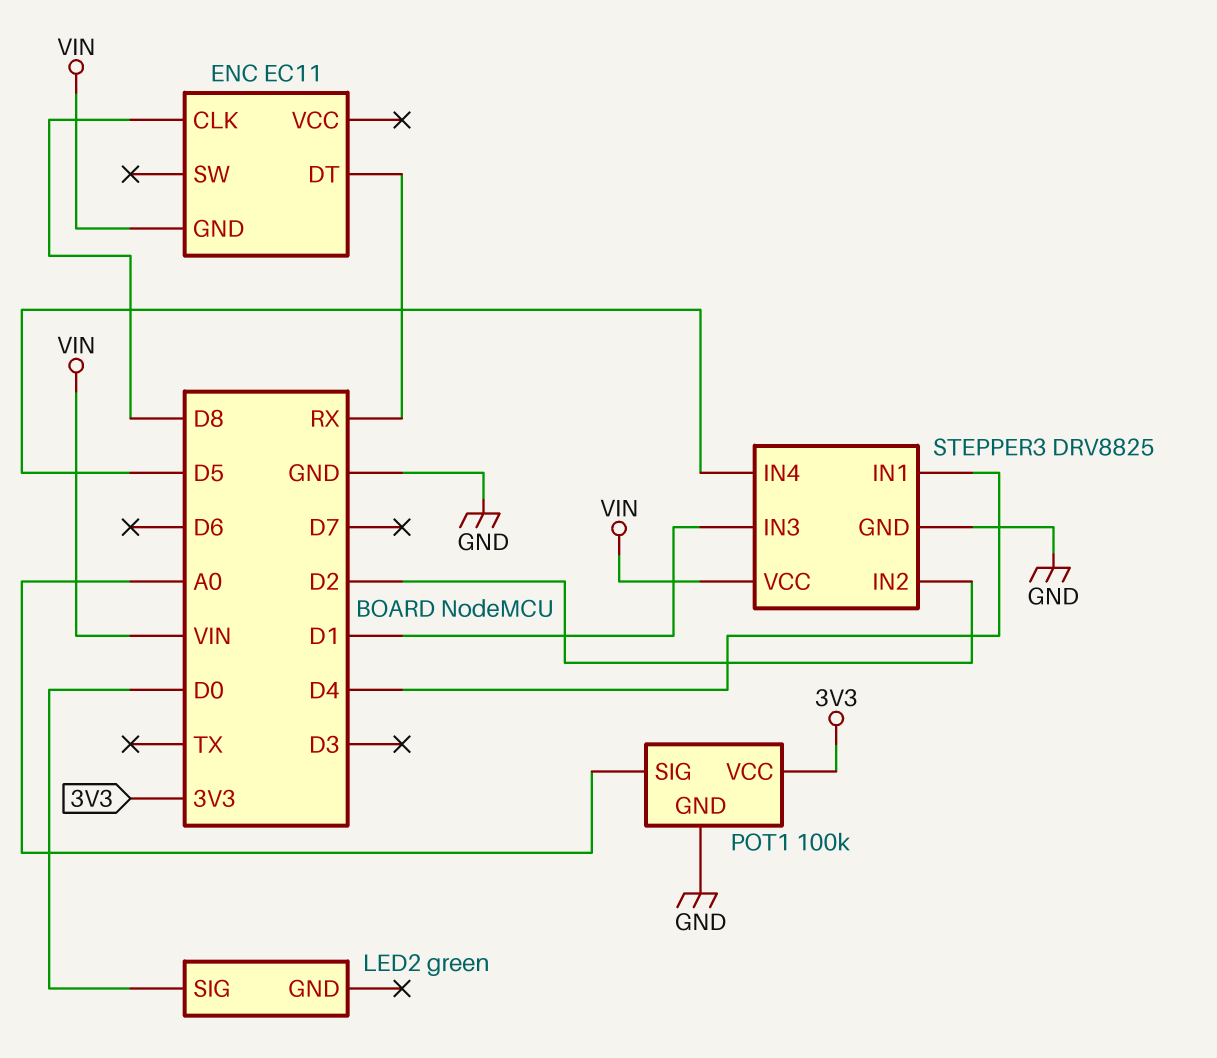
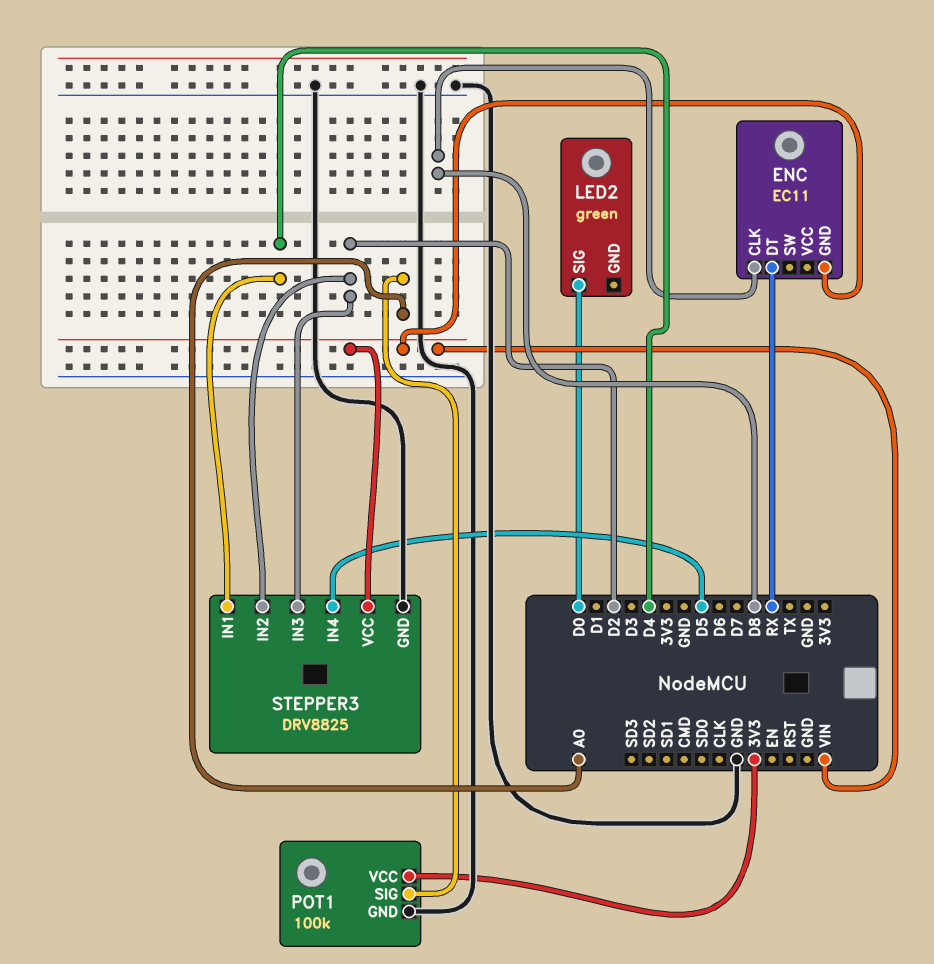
STEPPER3 pin IN3: D1 -> D2

